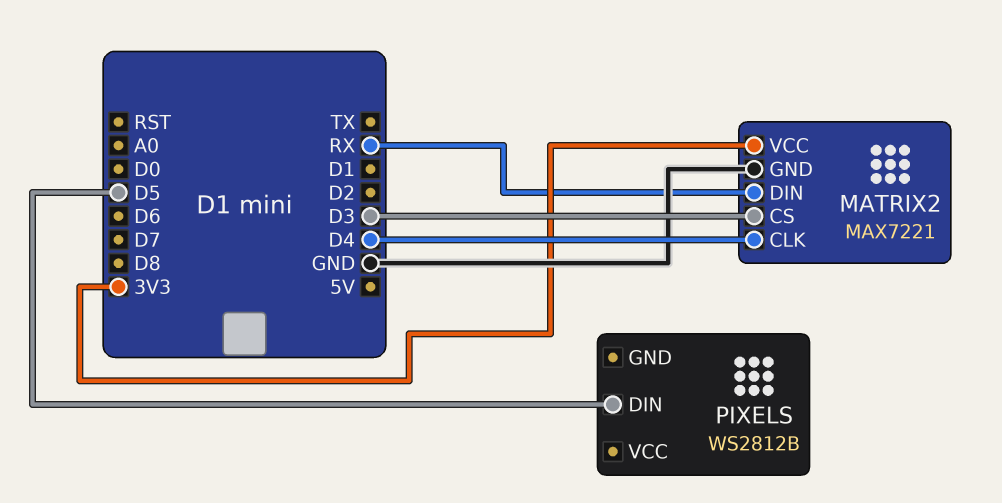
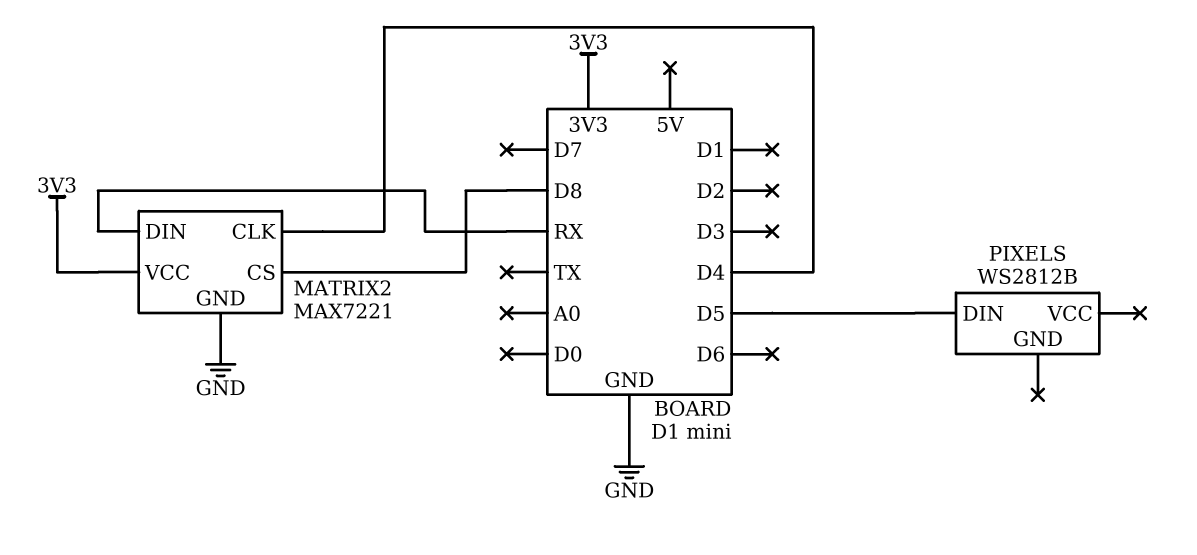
MATRIX2 pin CS: D3 -> D8

